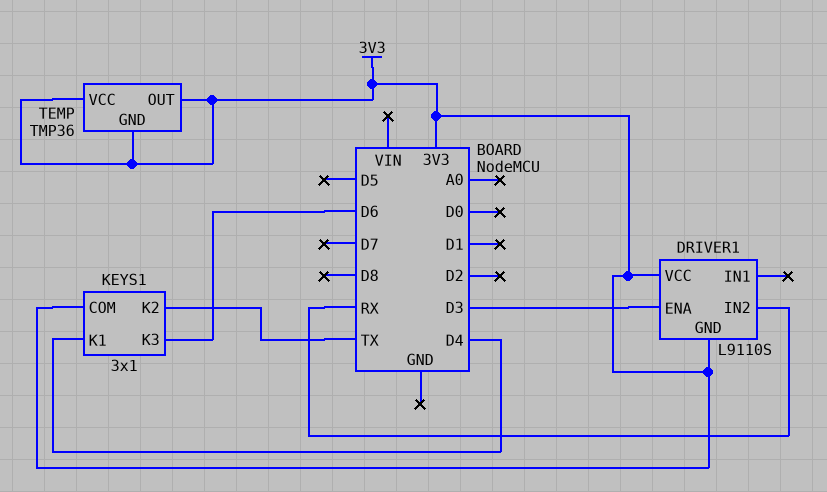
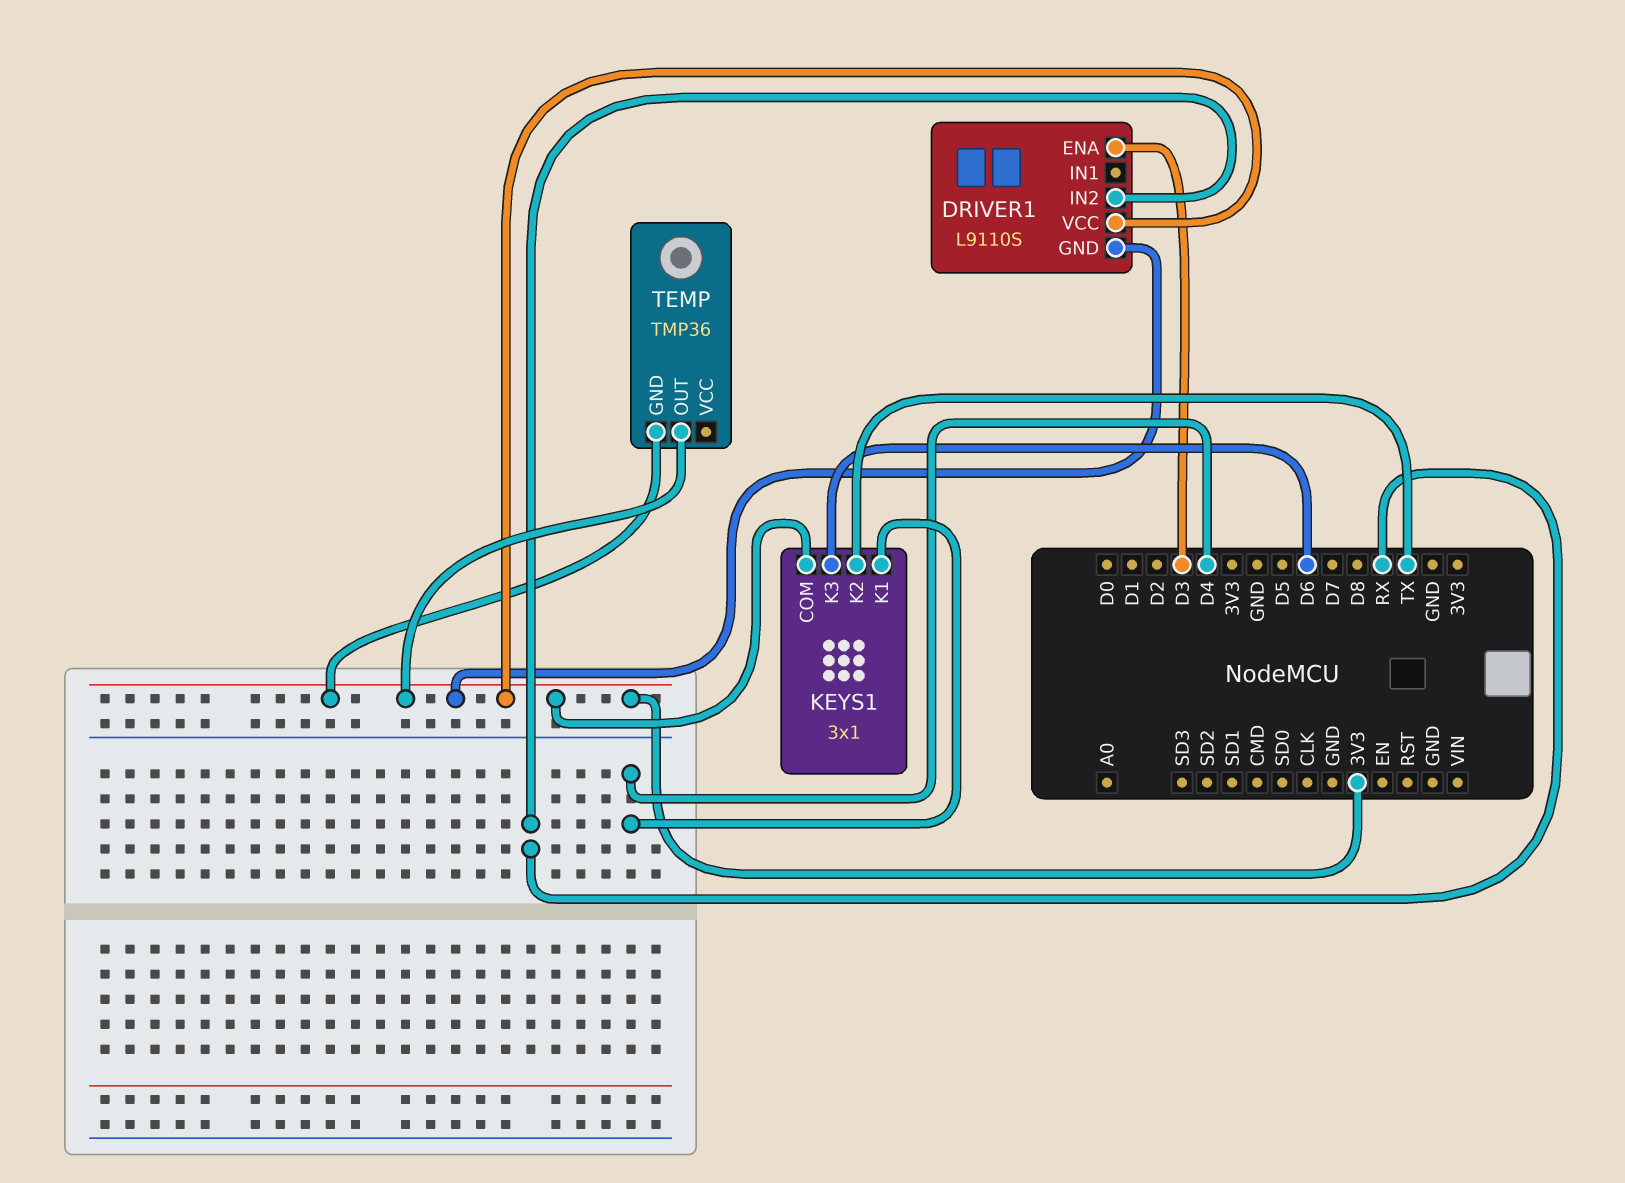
TEMP pin VCC: 3V3 -> none

